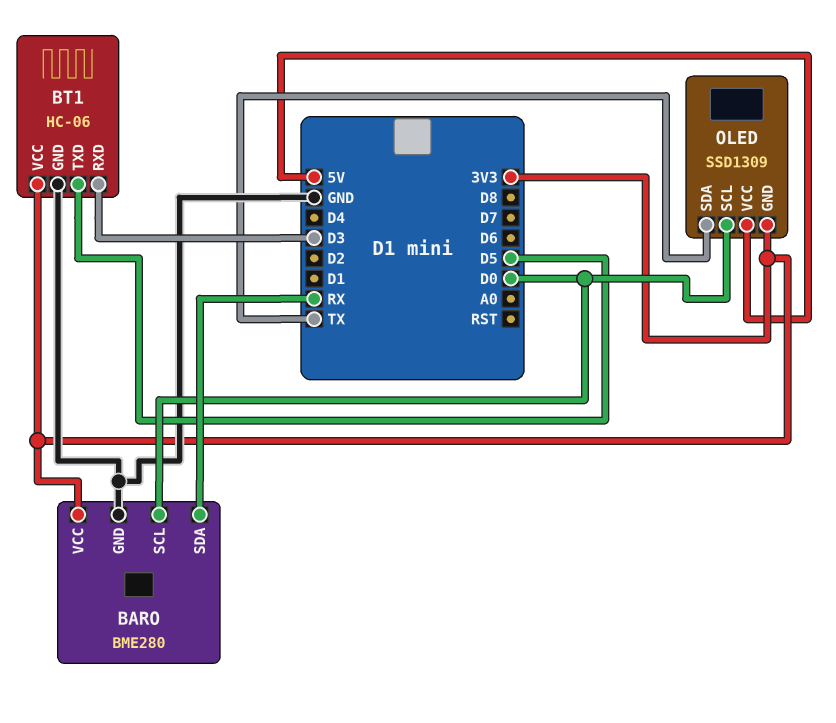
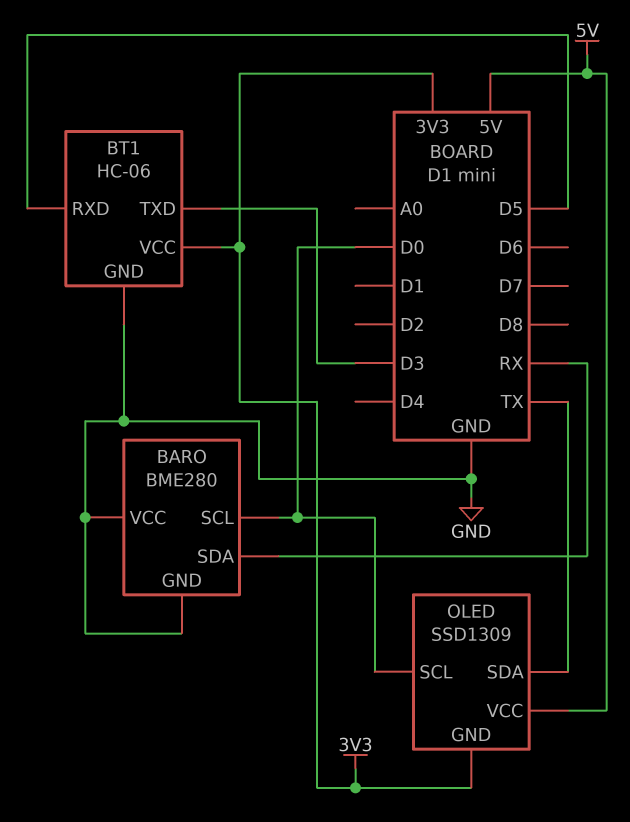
BARO pin VCC: 3V3 -> GND
BT1 pin RXD: D3 -> D5
BT1 pin TXD: D5 -> D3

